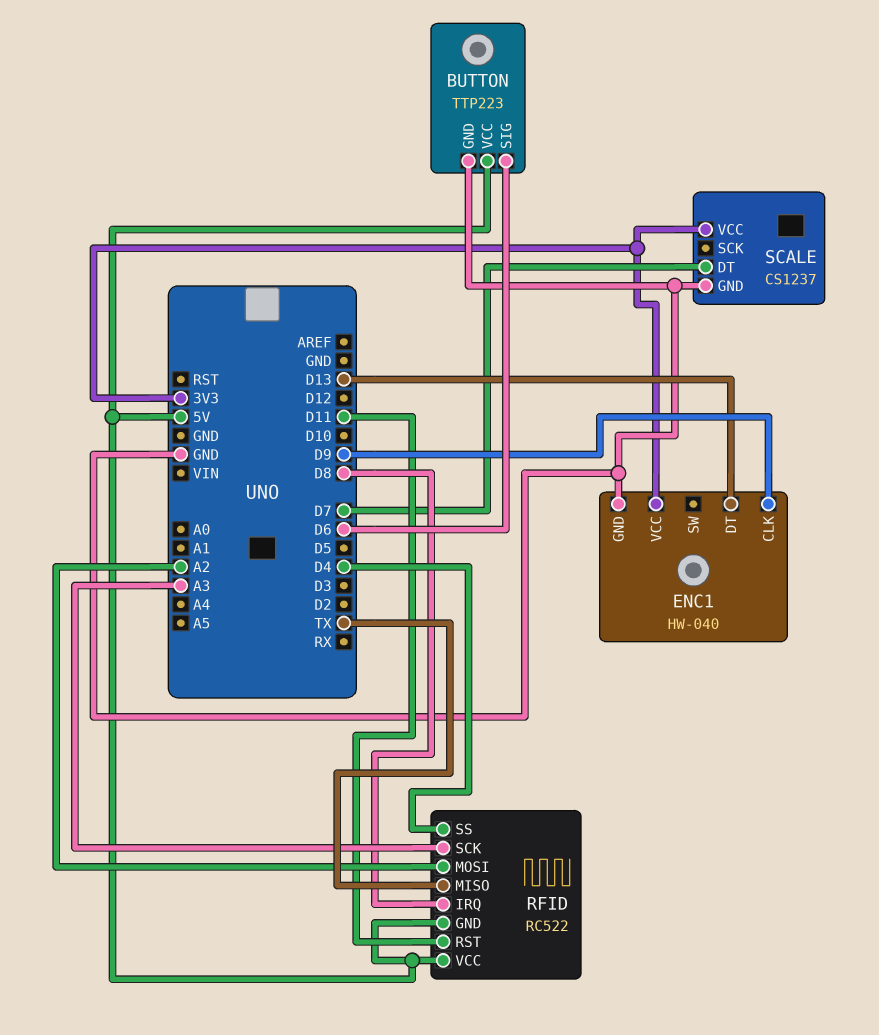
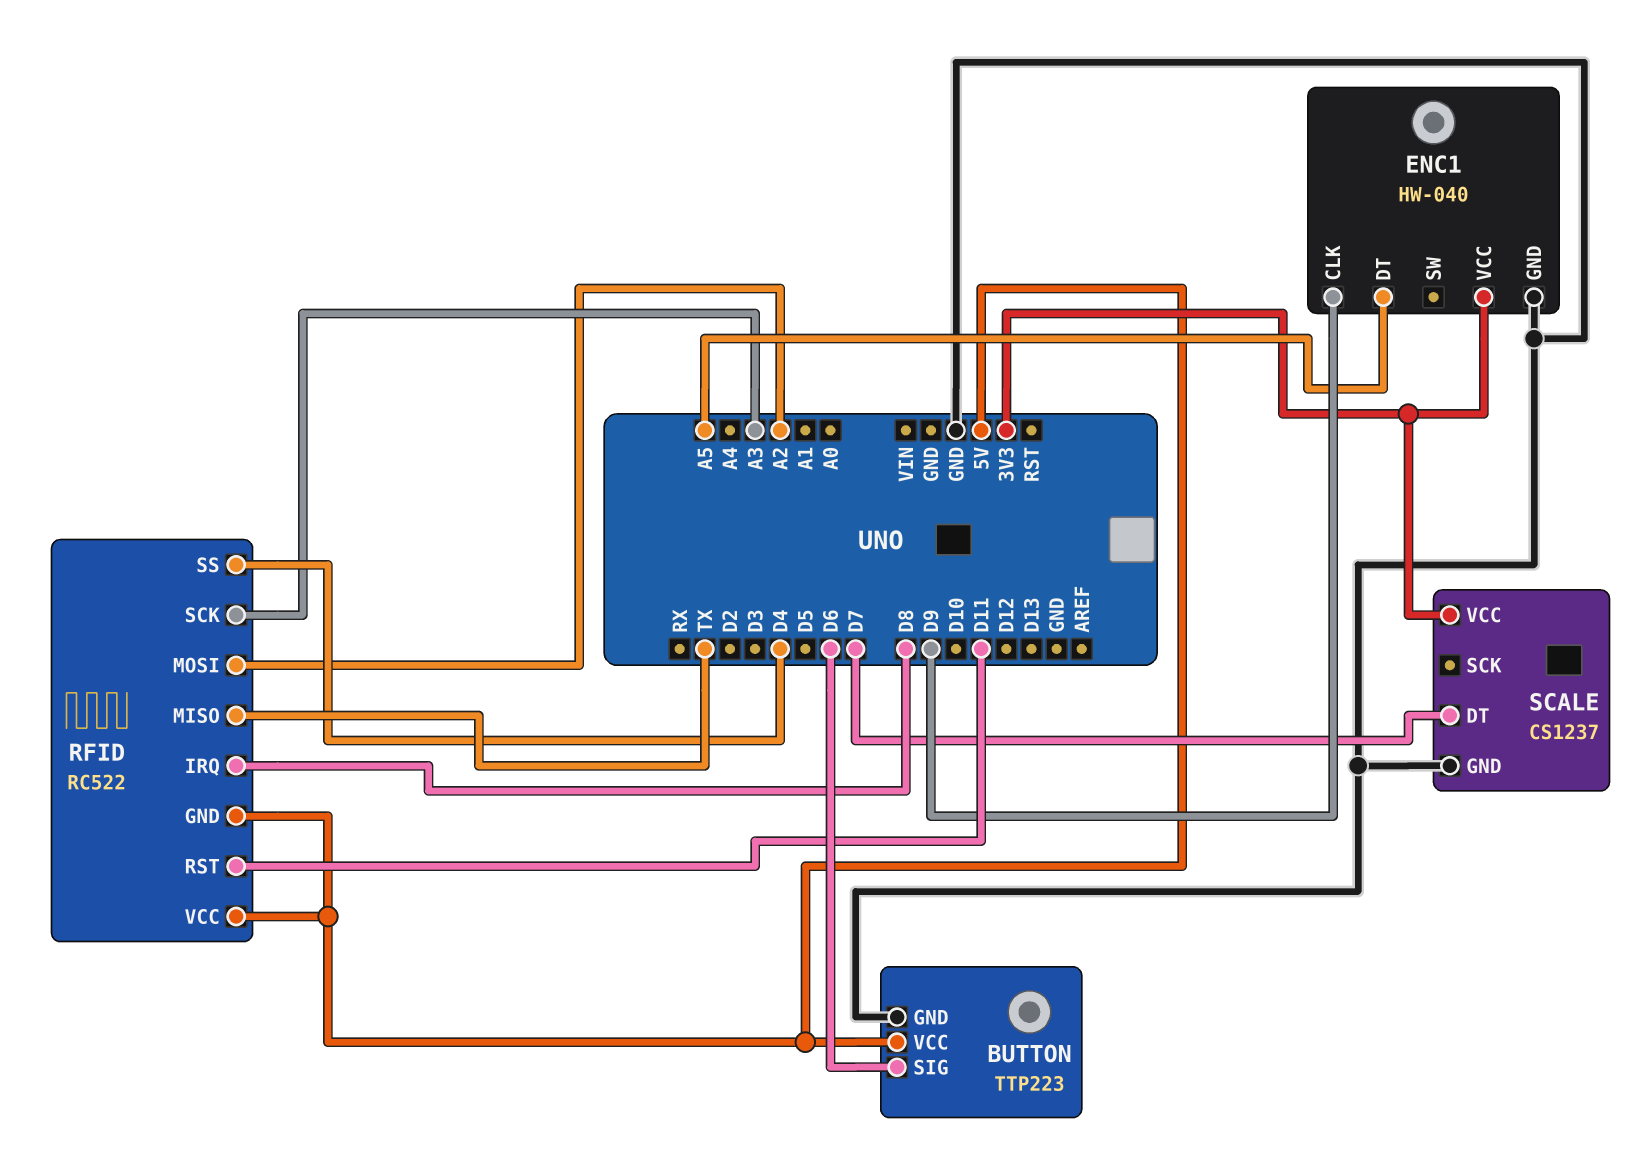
ENC1 pin DT: D13 -> A5

